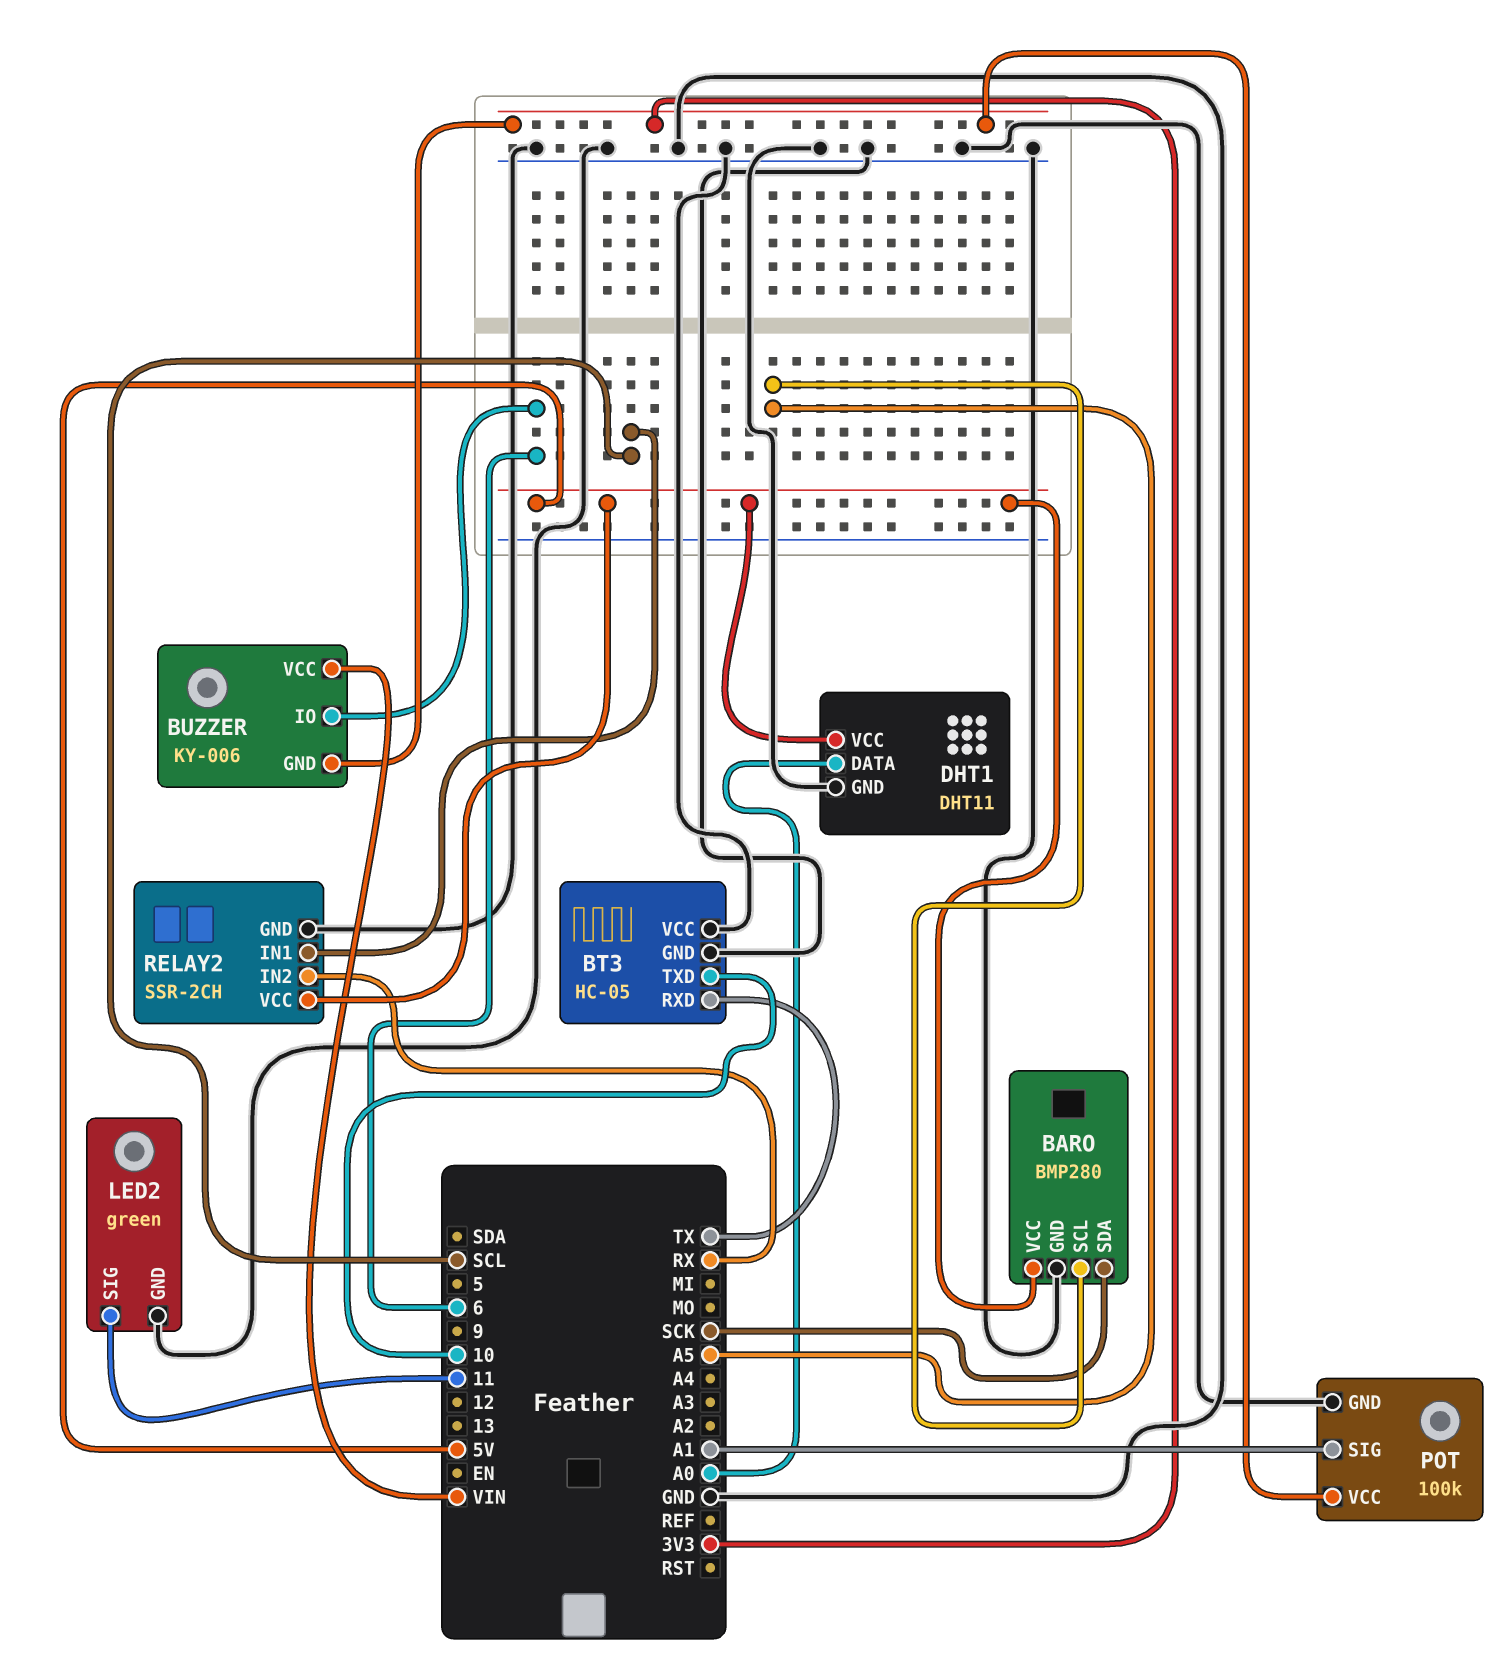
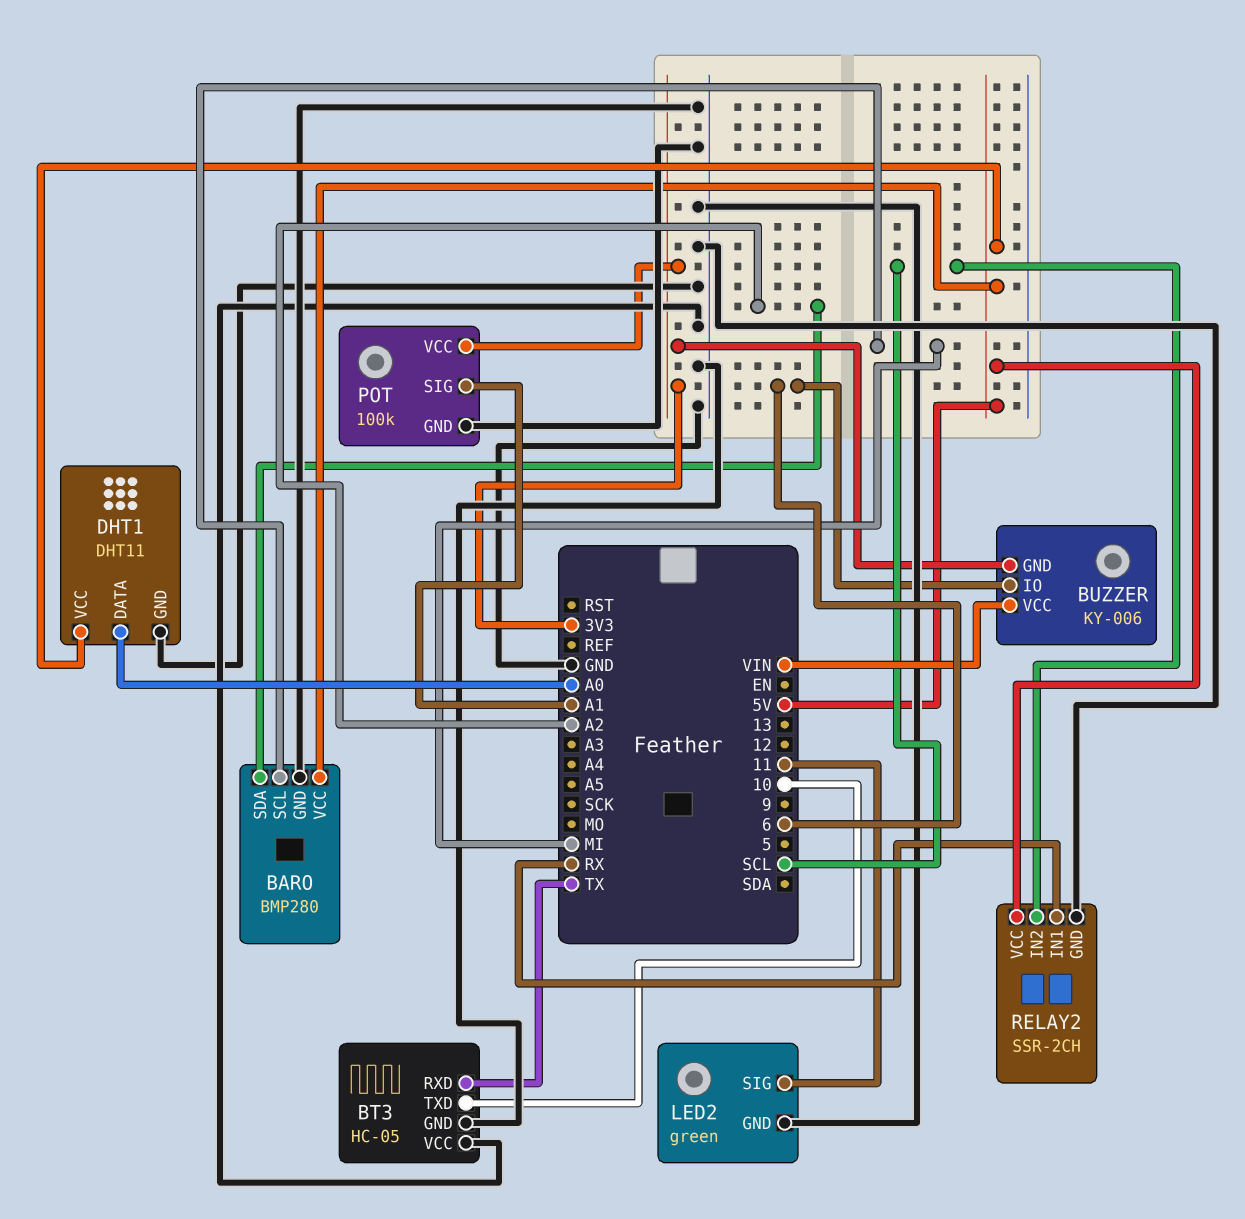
BARO pin SCL: A5 -> MI
BARO pin SDA: SCK -> A2
RELAY2 pin IN1: SCL -> RX
RELAY2 pin IN2: RX -> SCL

